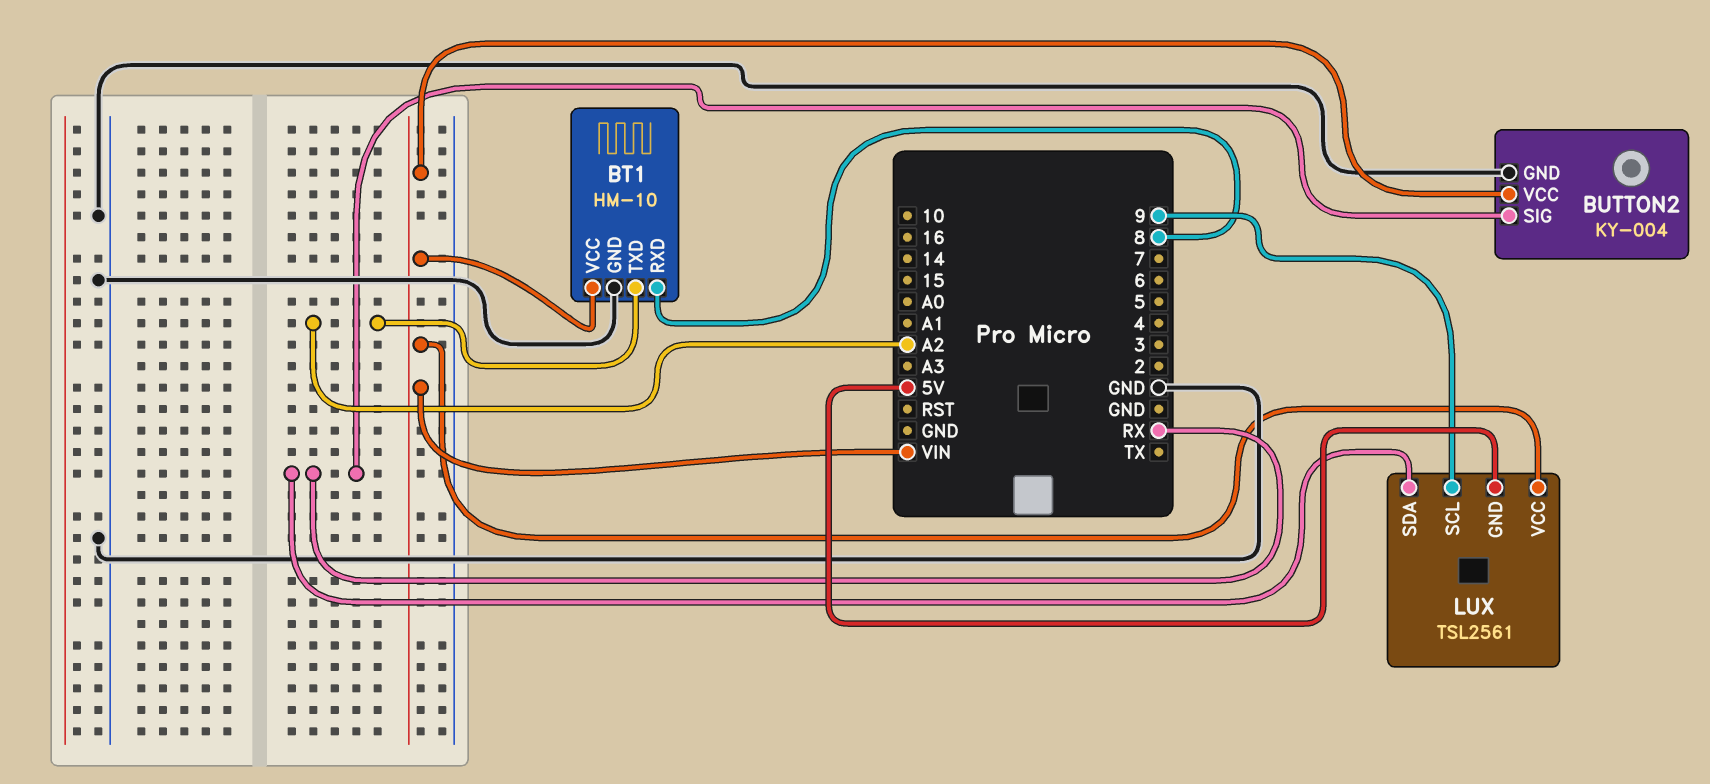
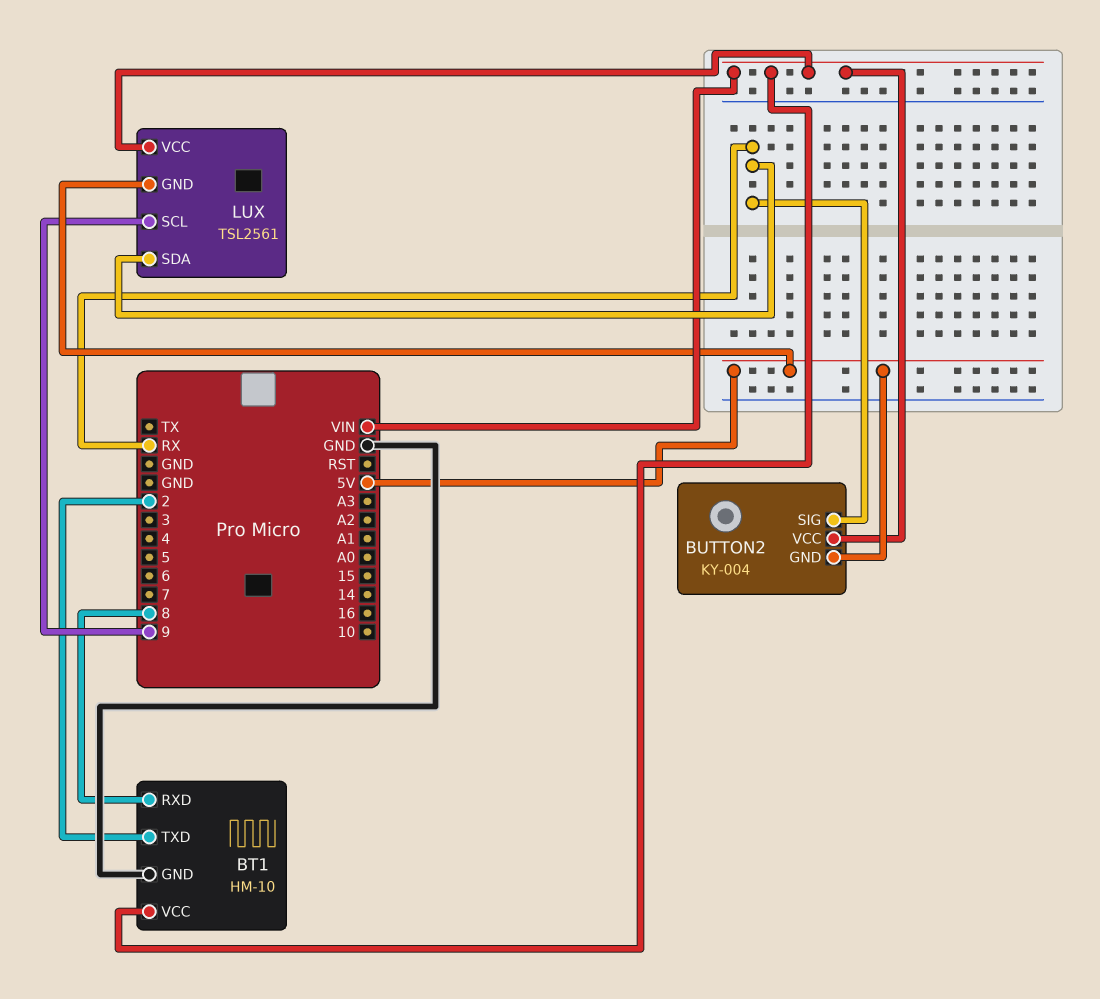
BT1 pin TXD: A2 -> 2
BUTTON2 pin GND: GND -> 5V

